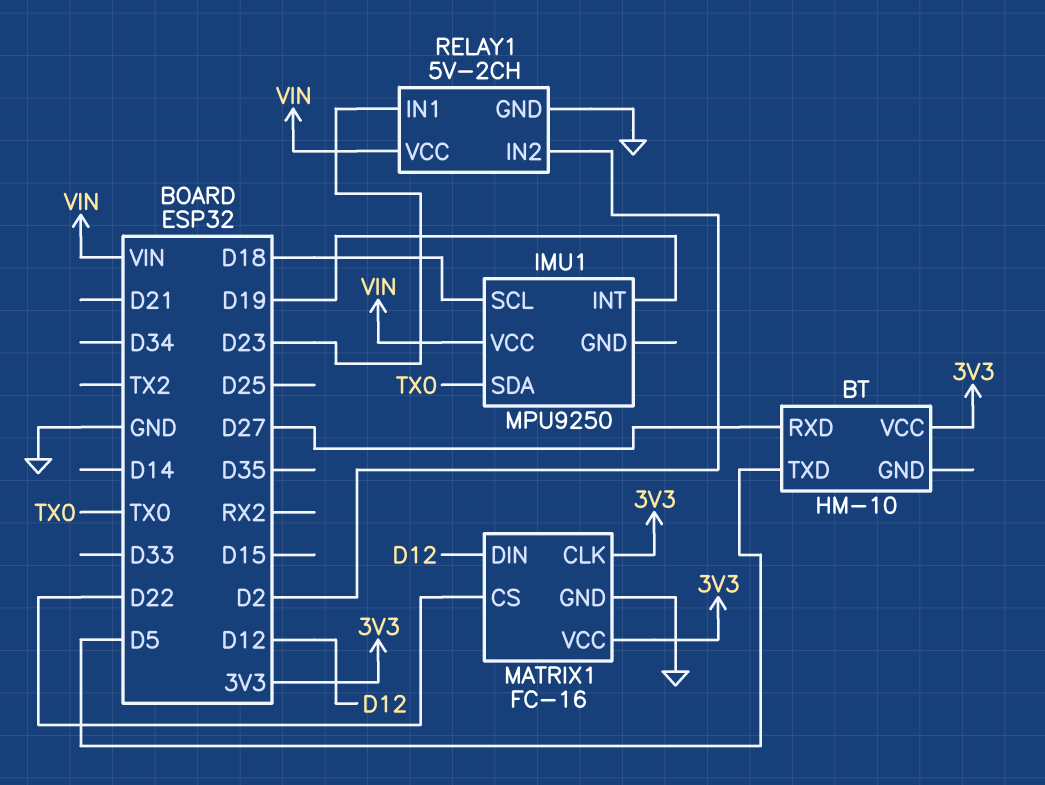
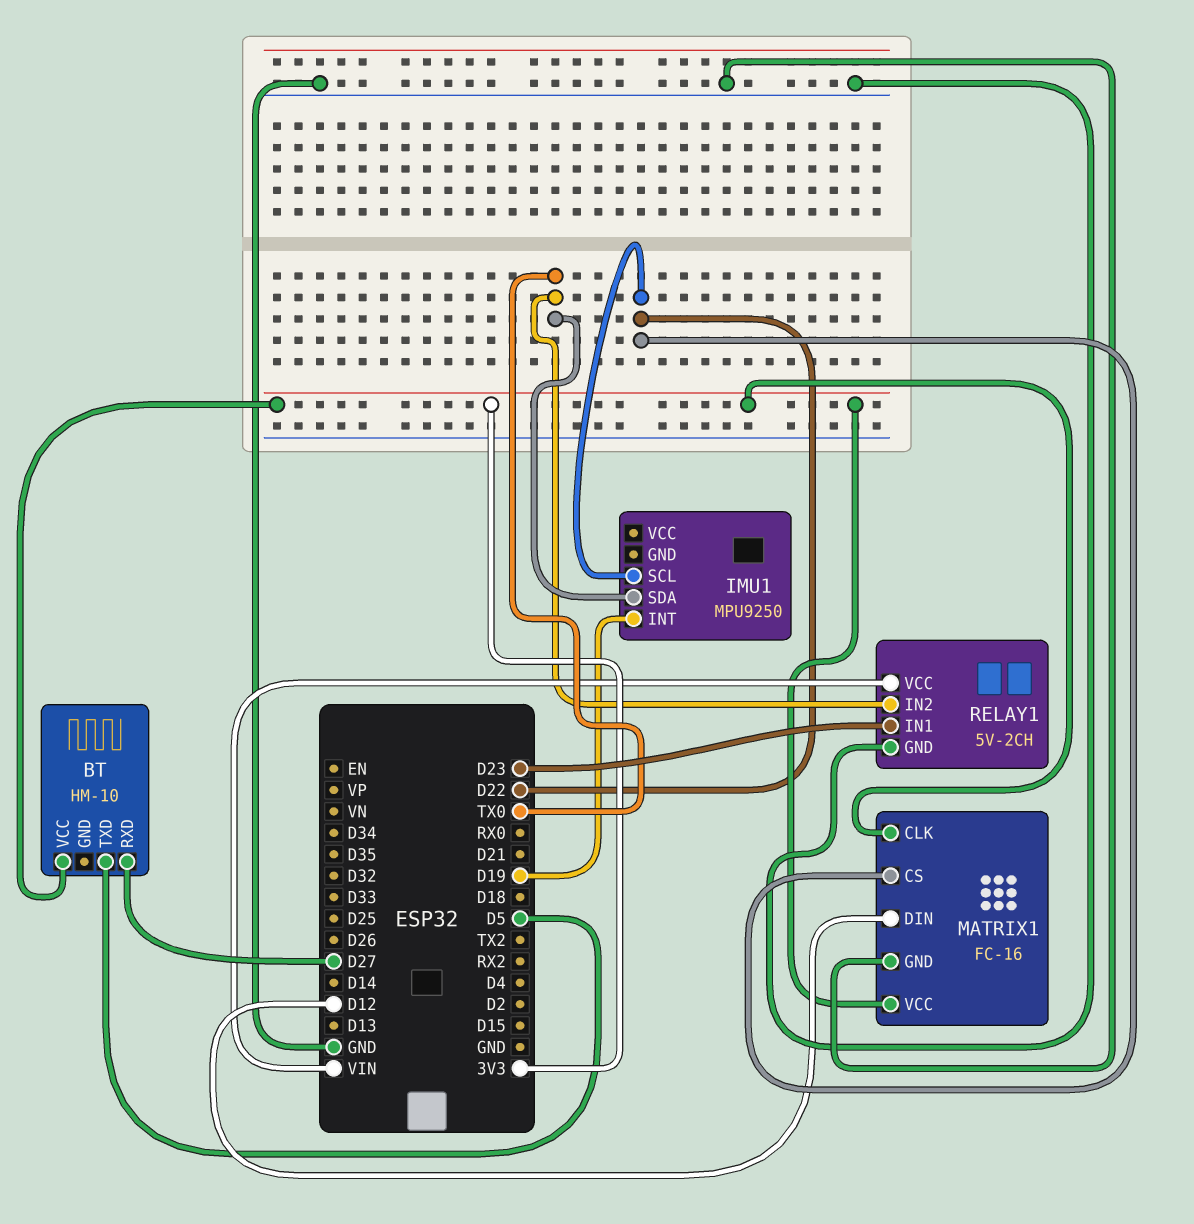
IMU1 pin SCL: D18 -> D22
IMU1 pin VCC: VIN -> none
RELAY1 pin IN2: D2 -> TX0

